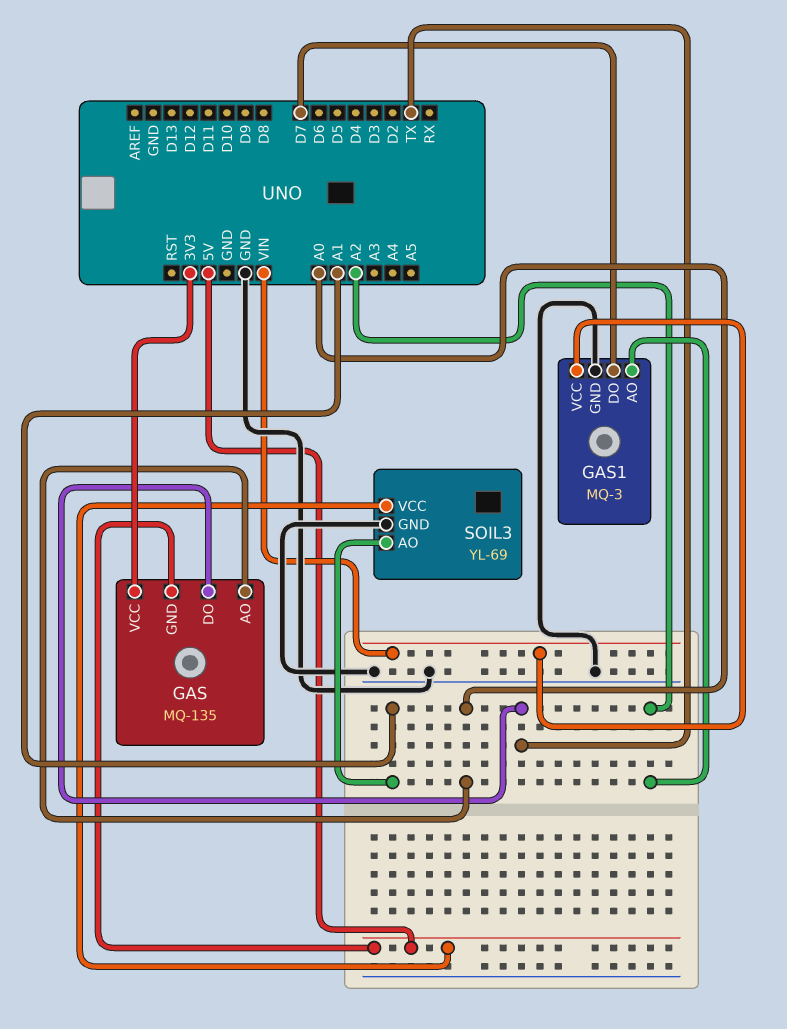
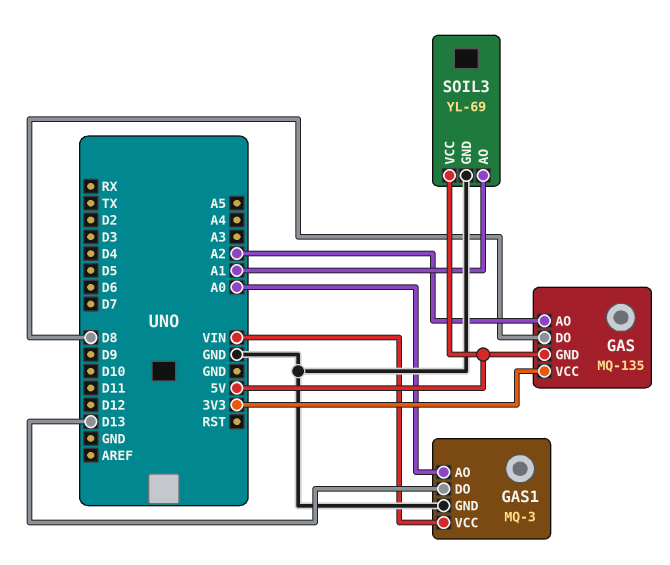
GAS pin AO: A0 -> A2
GAS pin DO: TX -> D8
GAS1 pin AO: A2 -> A0
GAS1 pin DO: D7 -> D13

